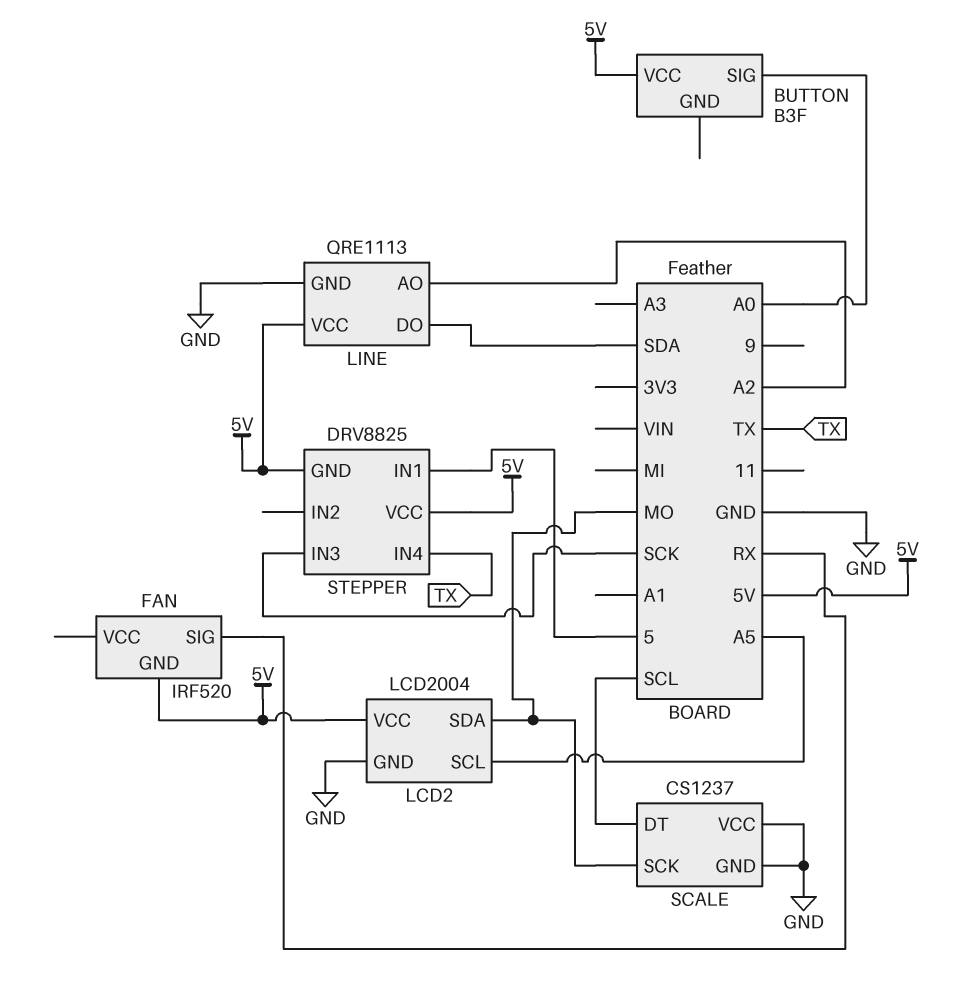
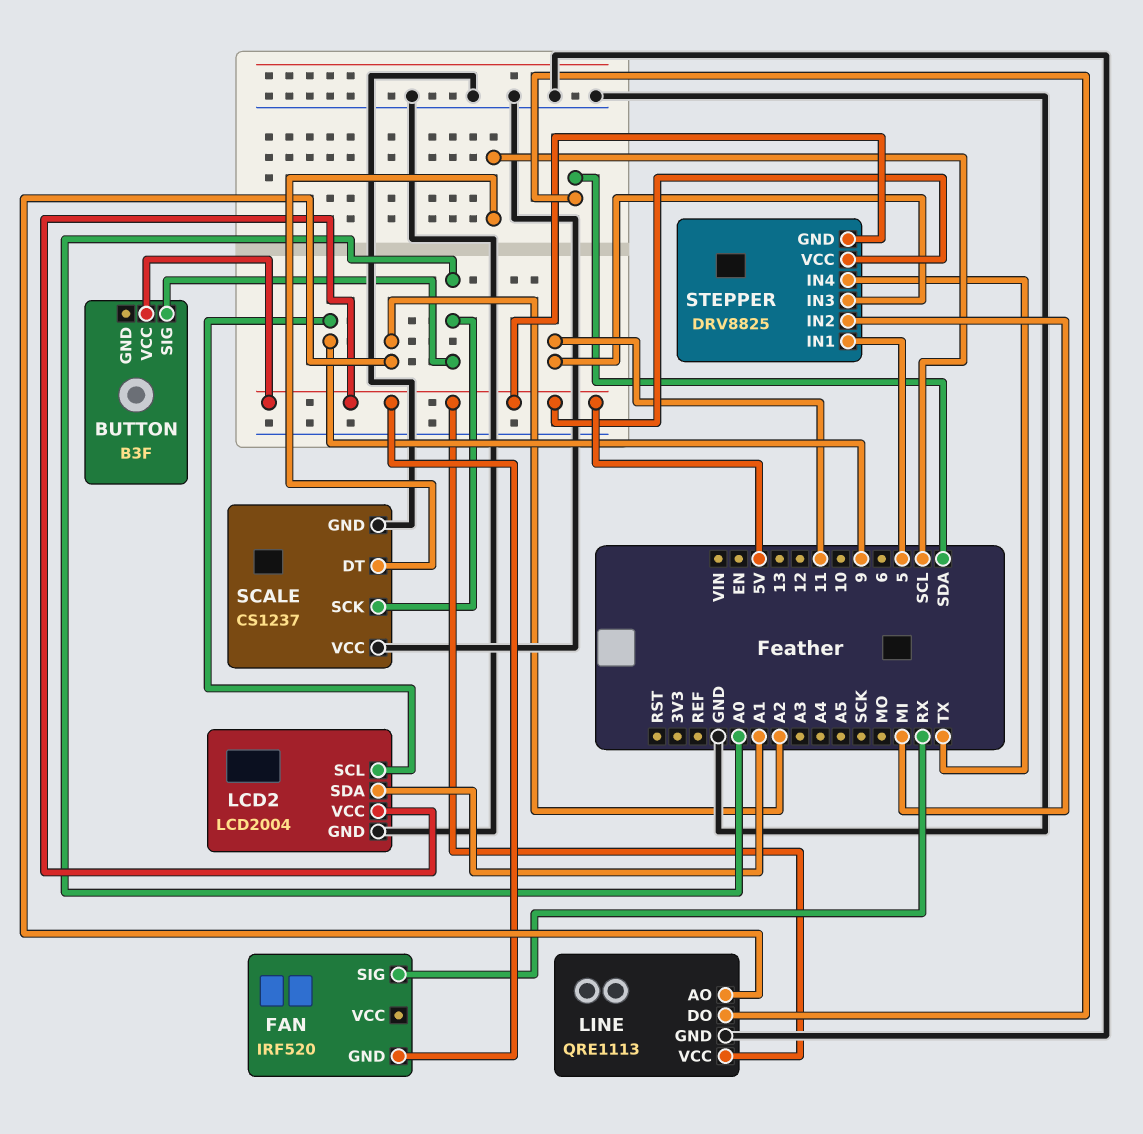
LCD2 pin SCL: A5 -> 9
LCD2 pin SDA: MO -> A1
SCALE pin SCK: MO -> A0
STEPPER pin IN2: none -> MI
STEPPER pin IN3: SCK -> 11

